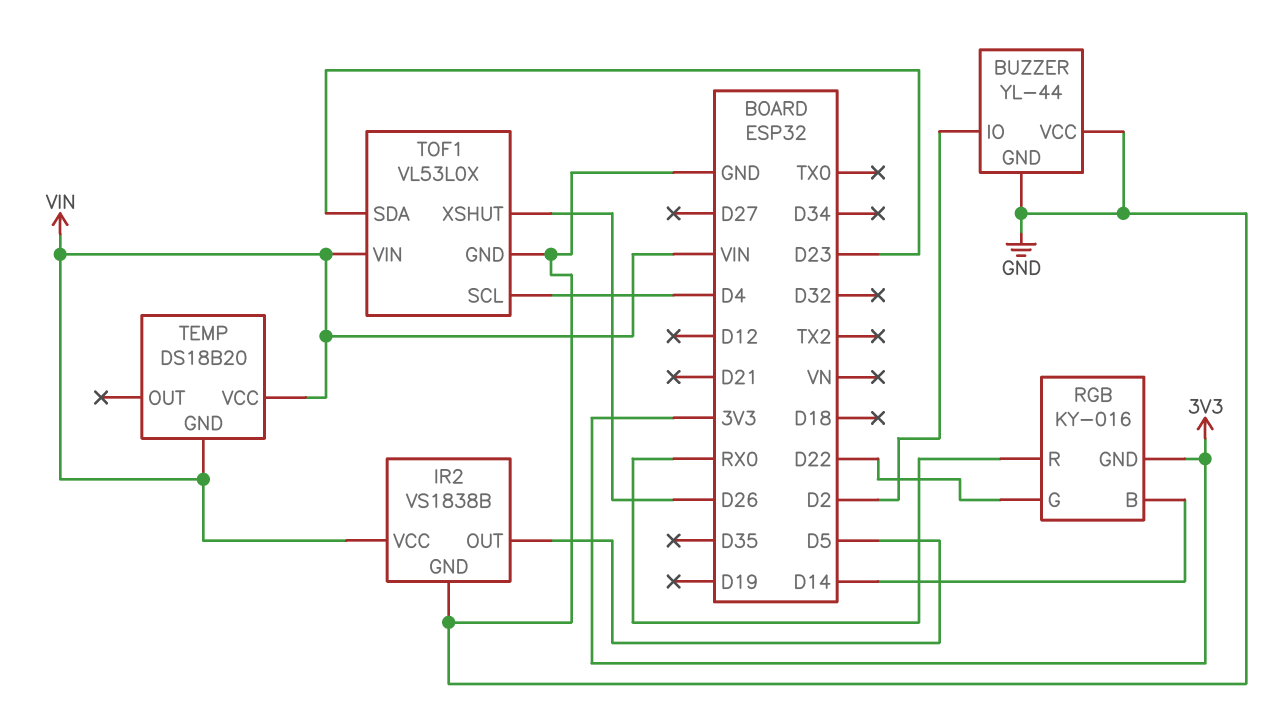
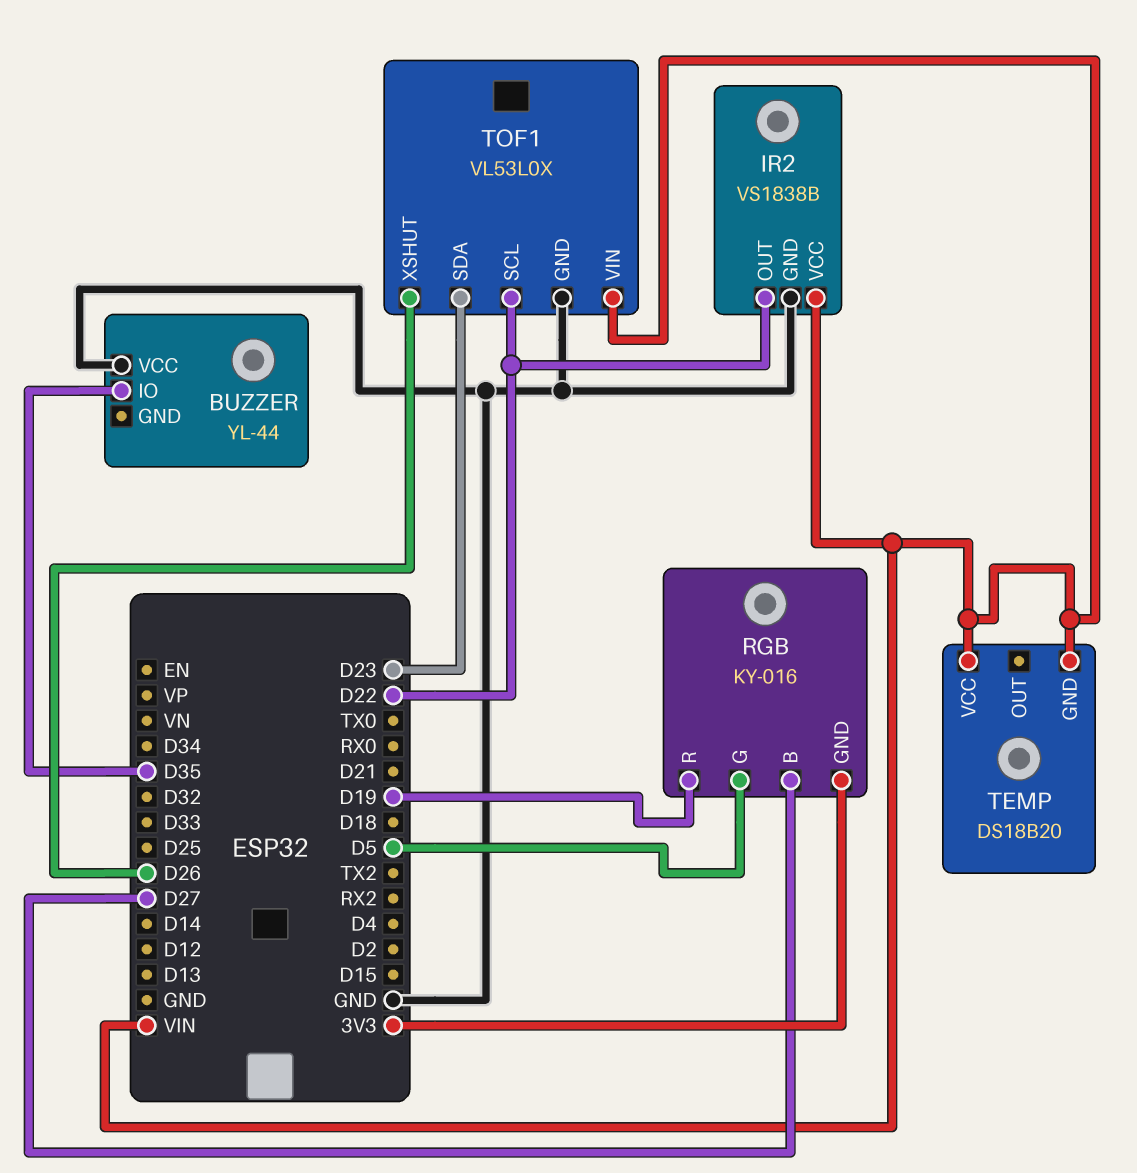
BUZZER pin GND: GND -> none
BUZZER pin IO: D2 -> D35
IR2 pin OUT: D5 -> D22
RGB pin B: D14 -> D27
RGB pin G: D22 -> D5
RGB pin R: RX0 -> D19
TOF1 pin SCL: D4 -> D22

